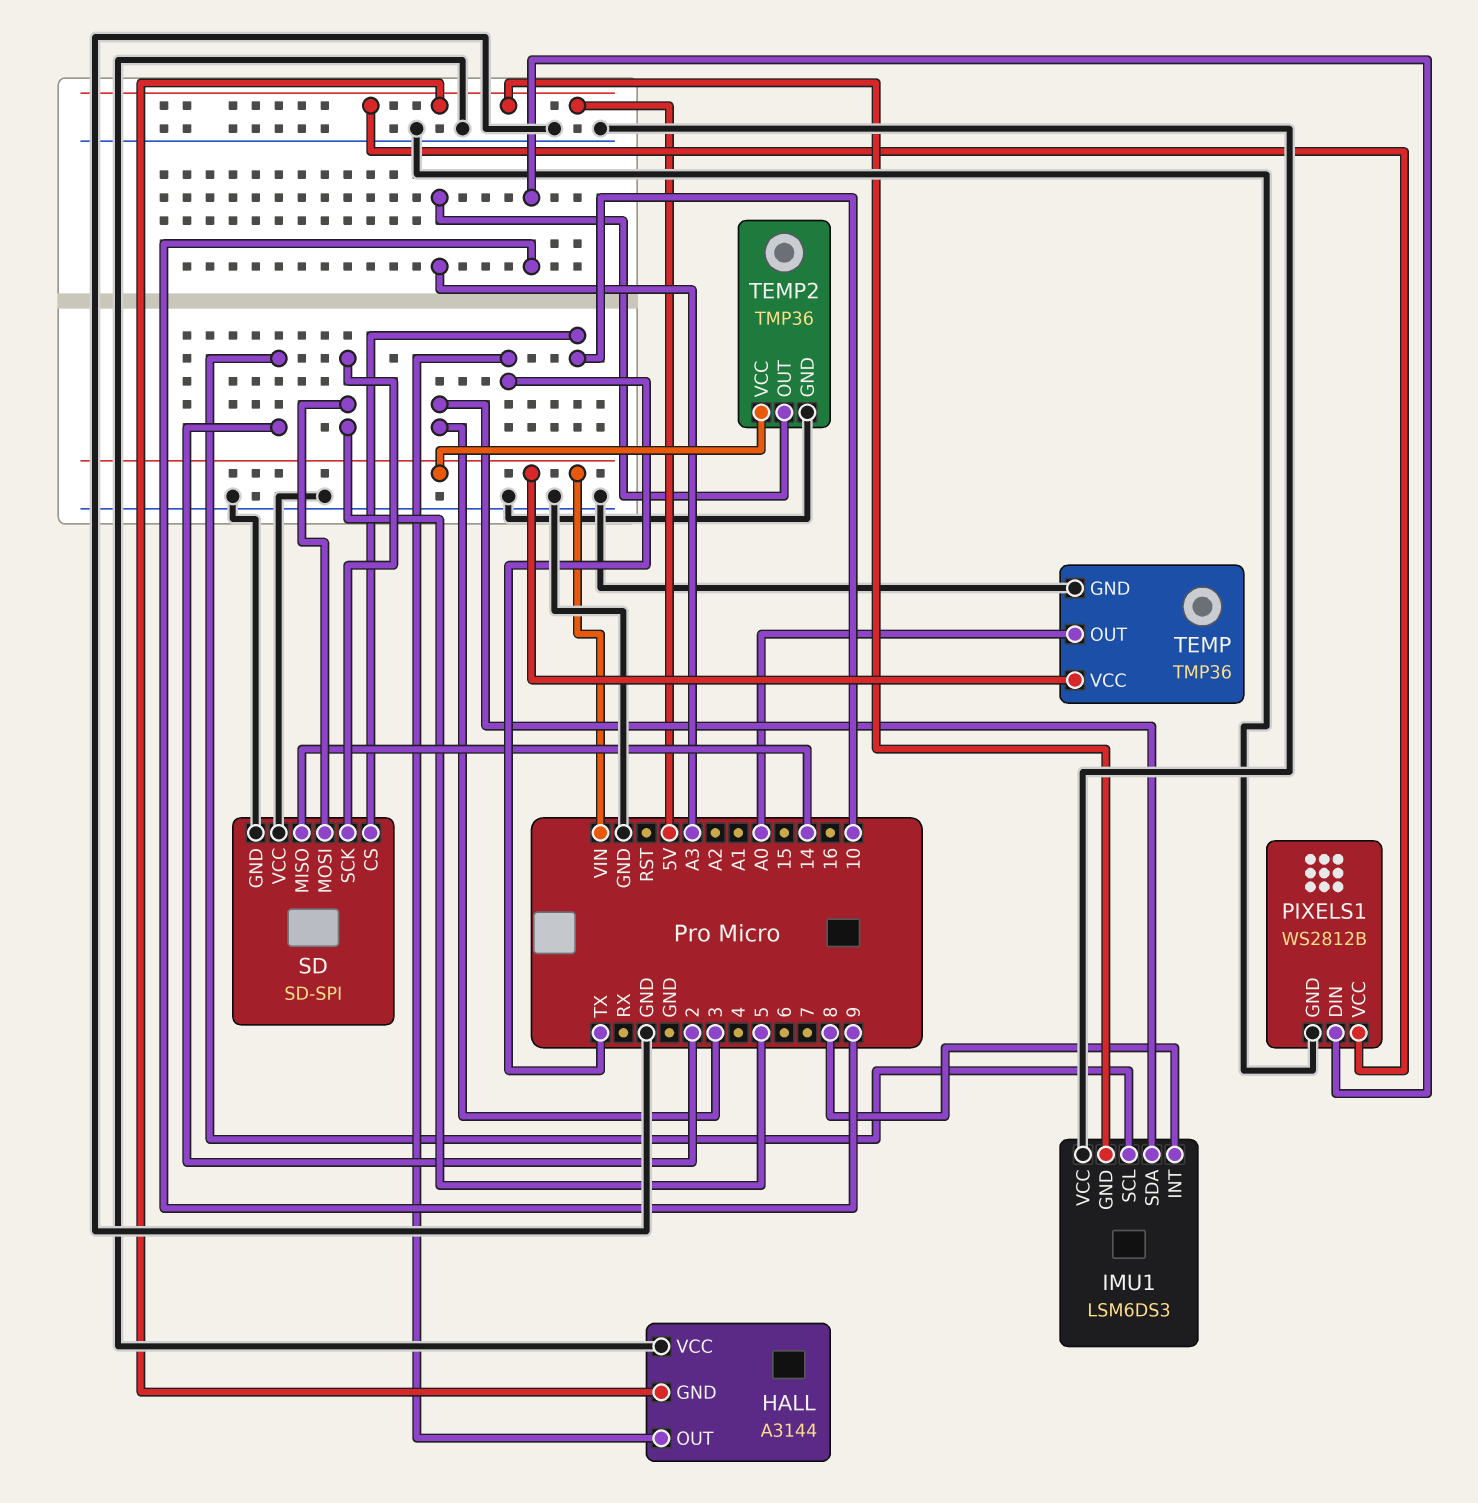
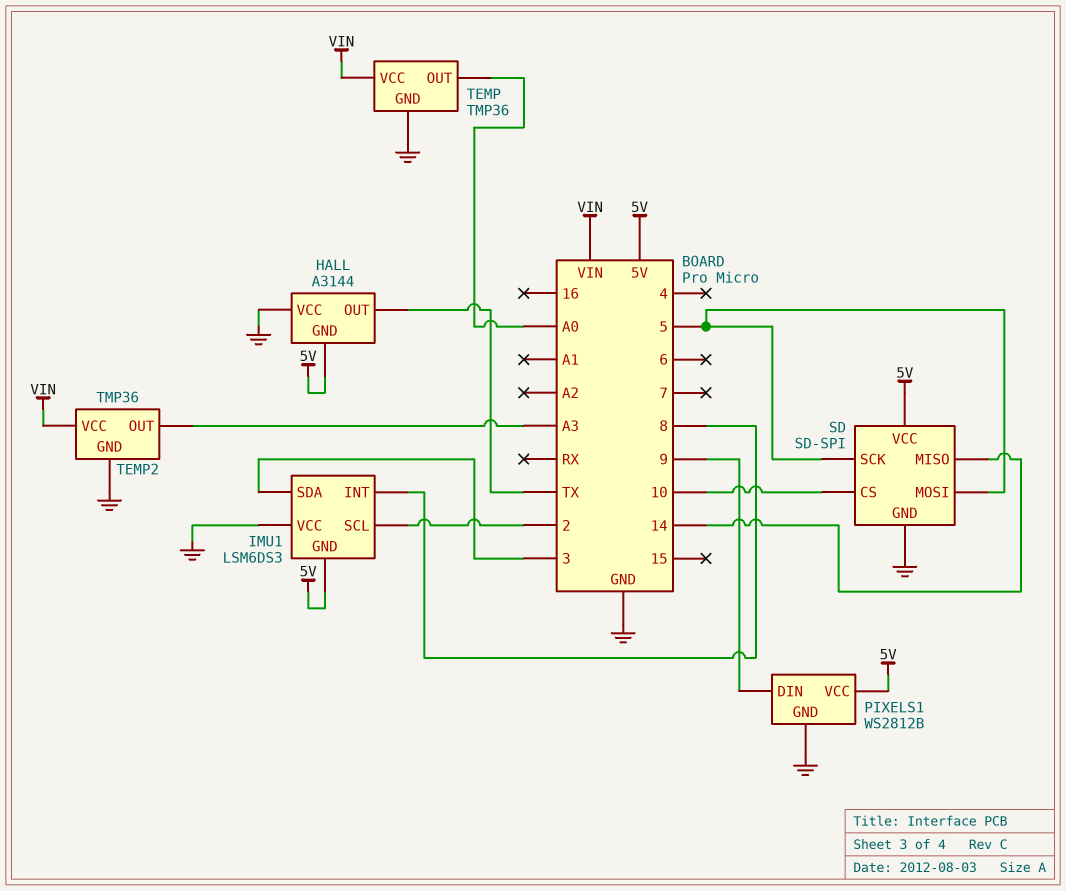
SD pin VCC: GND -> 5V

